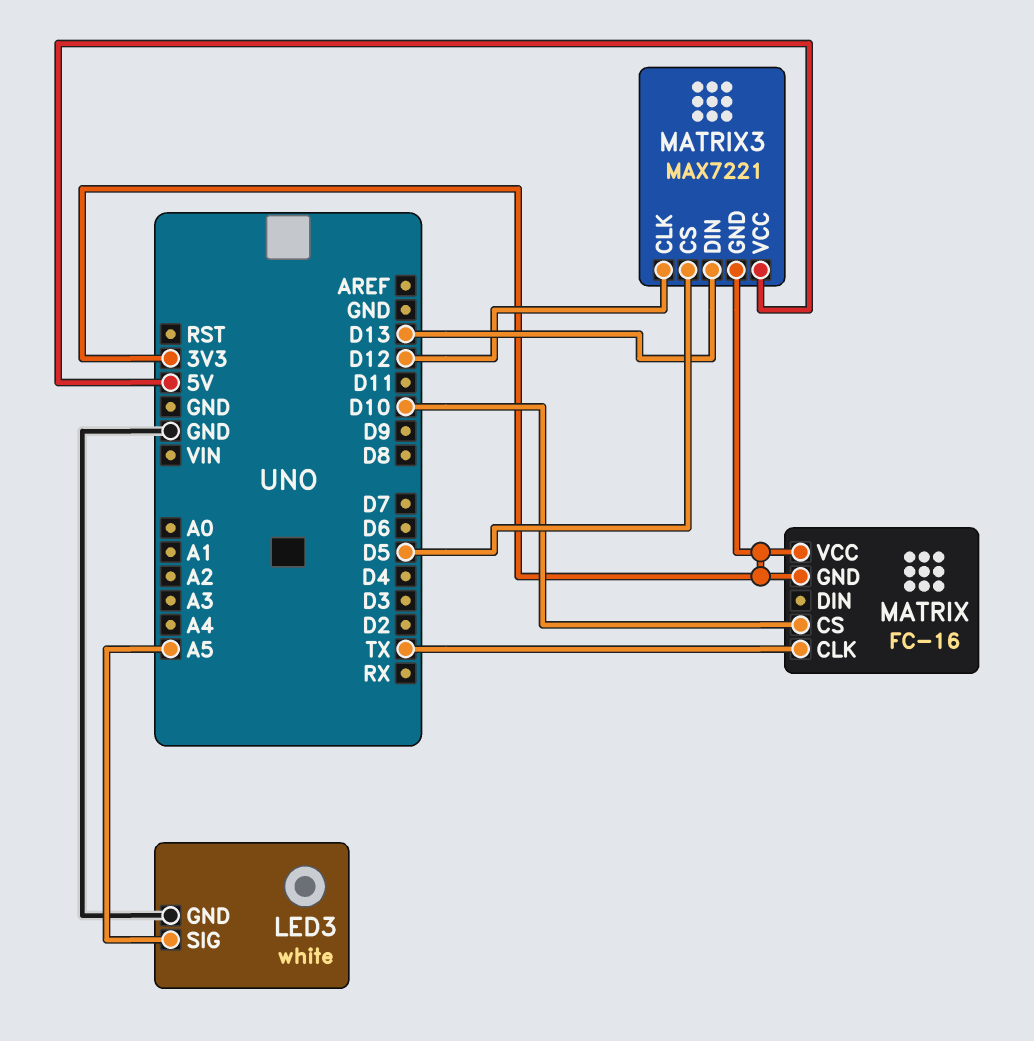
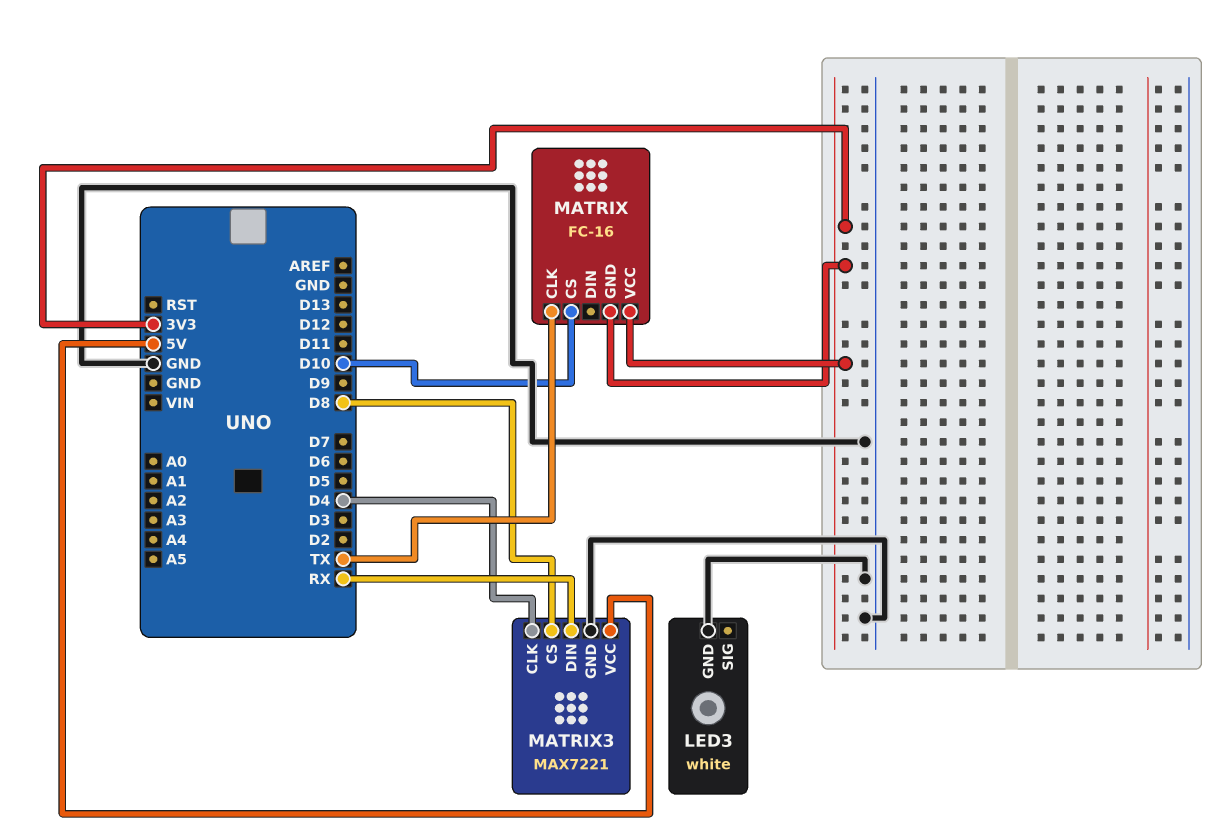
LED3 pin SIG: A5 -> none
MATRIX3 pin CLK: D12 -> D4
MATRIX3 pin CS: D5 -> D8
MATRIX3 pin DIN: D13 -> RX
MATRIX3 pin GND: 3V3 -> GND

